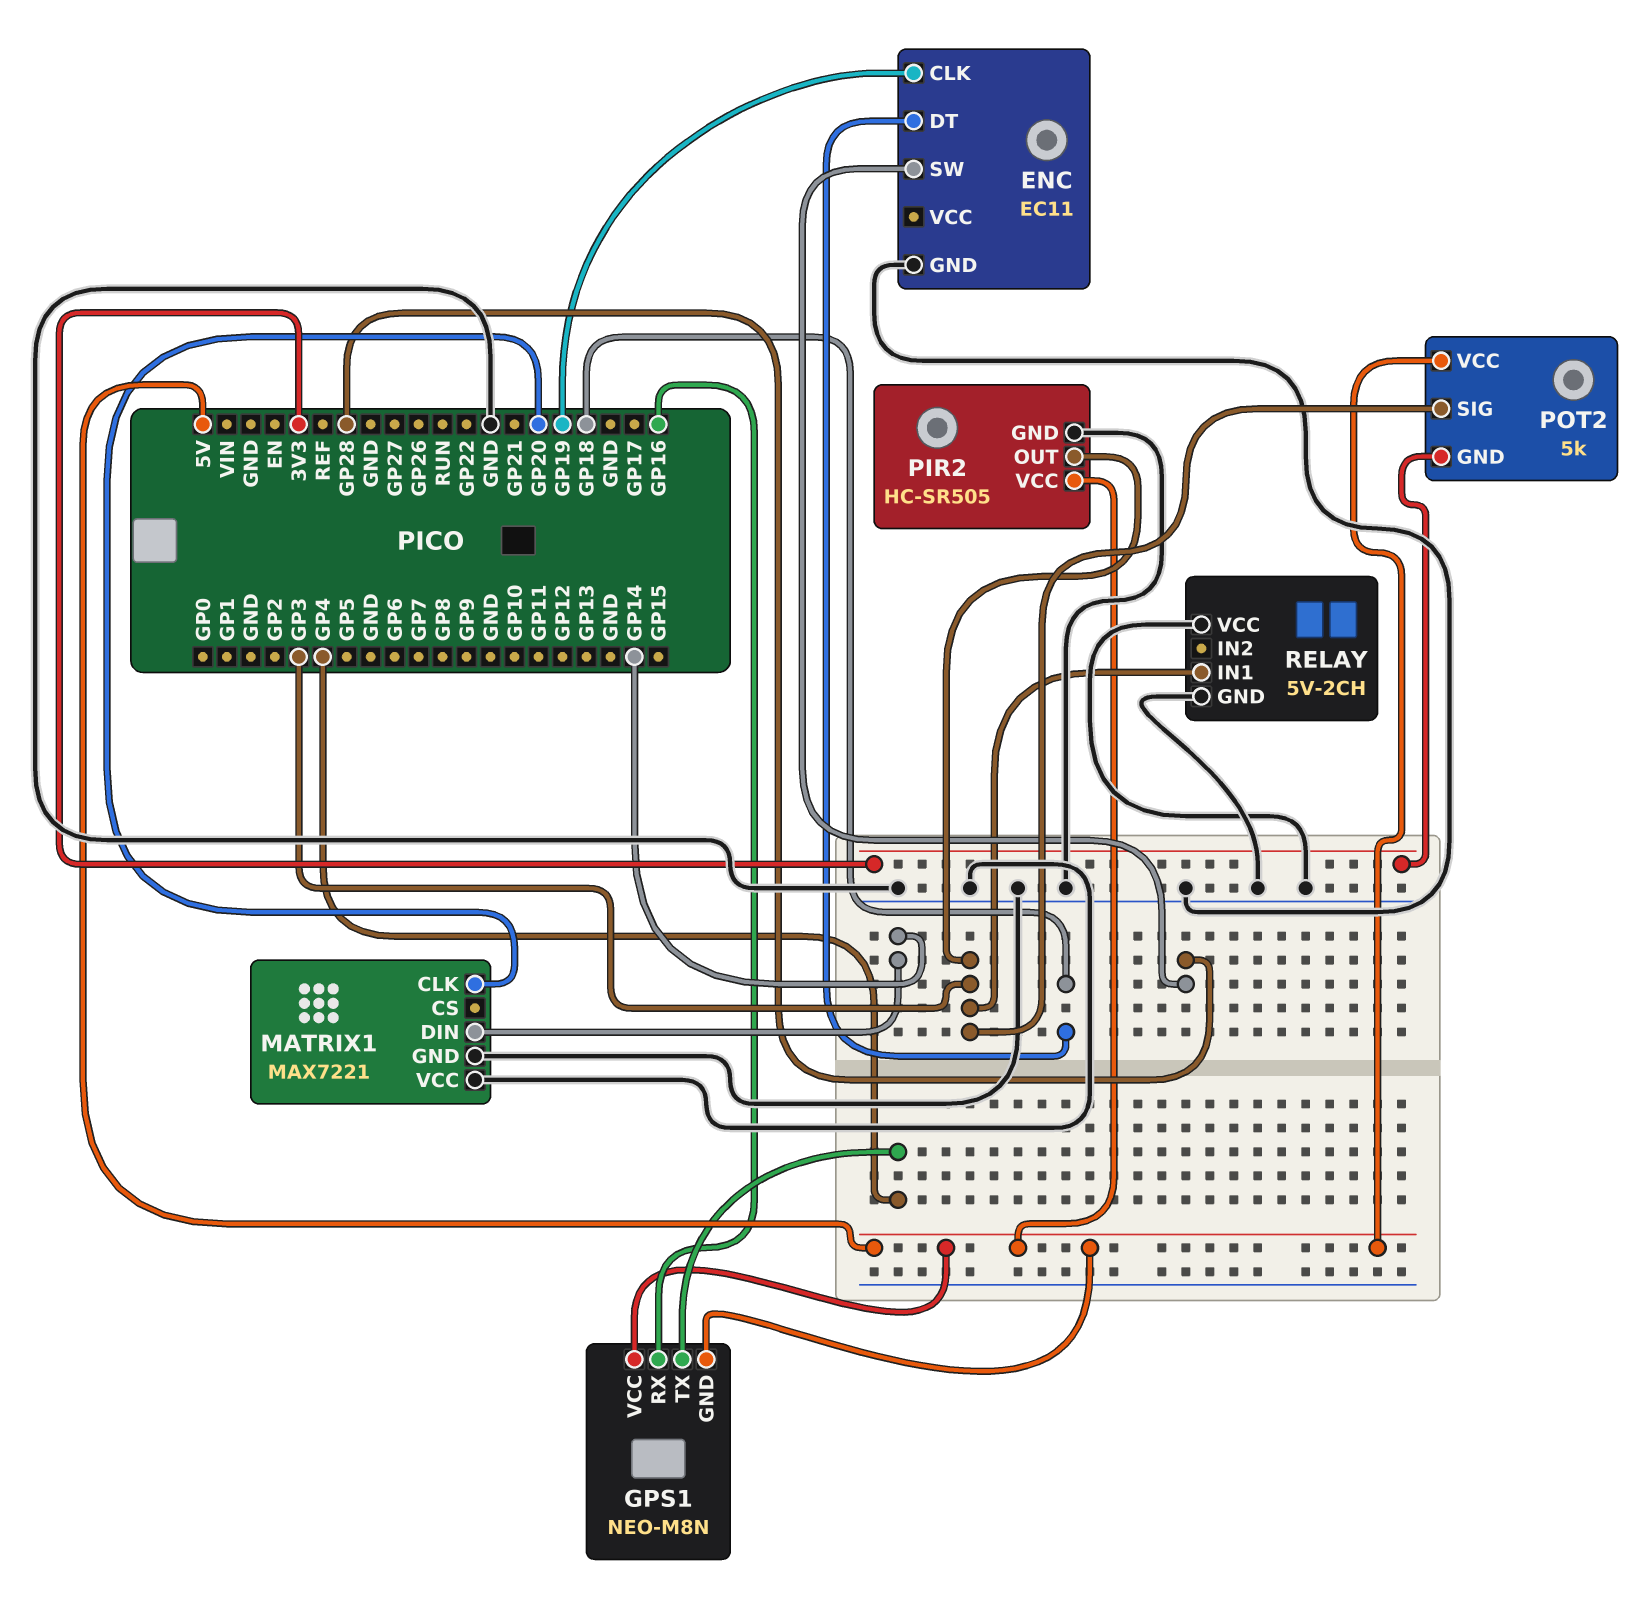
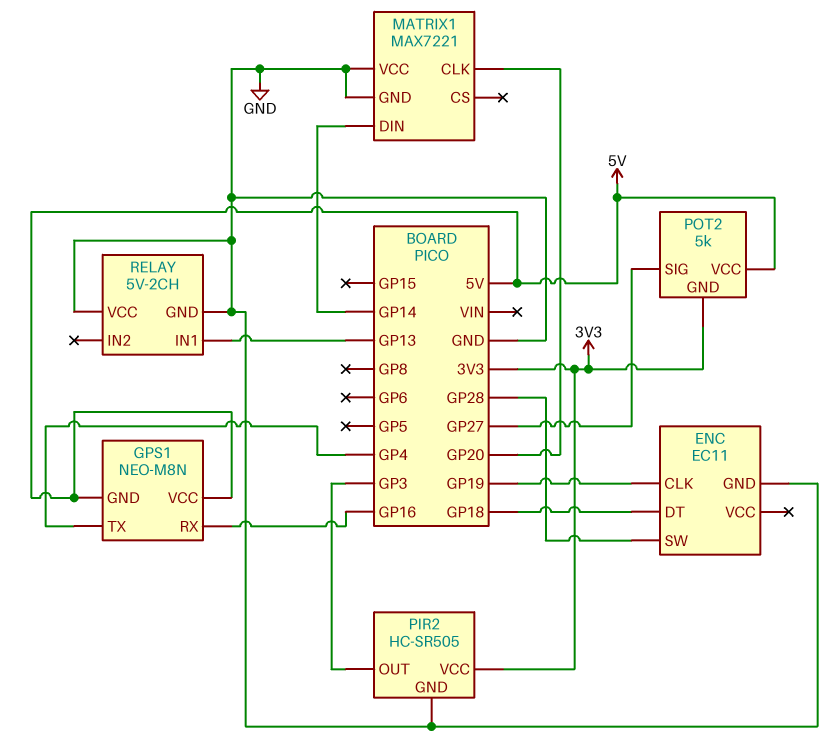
PIR2 pin VCC: 5V -> 3V3
POT2 pin SIG: GP3 -> GP27
RELAY pin IN1: GP3 -> GP13

